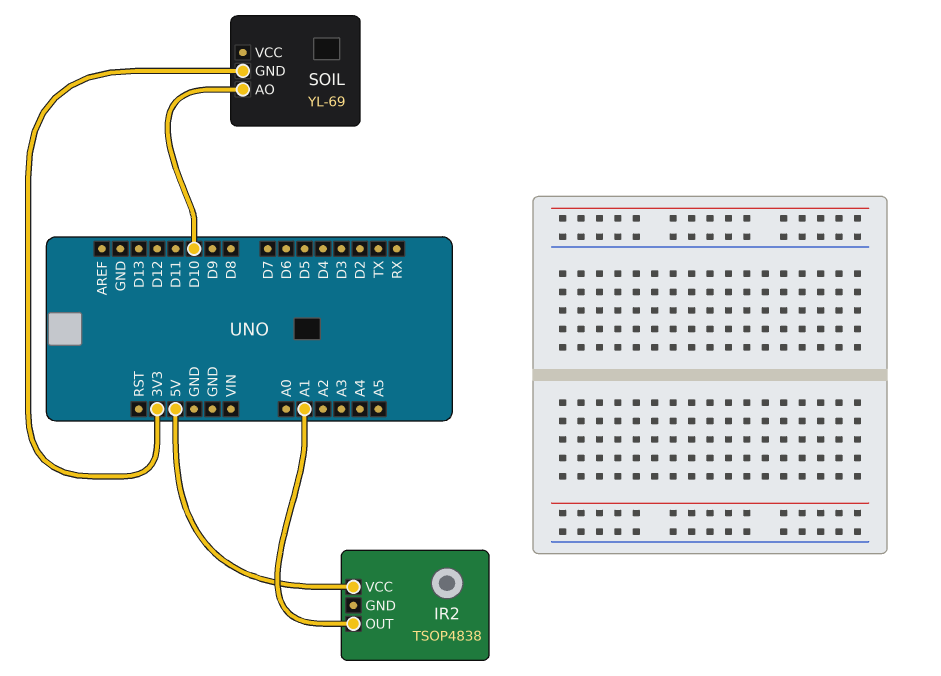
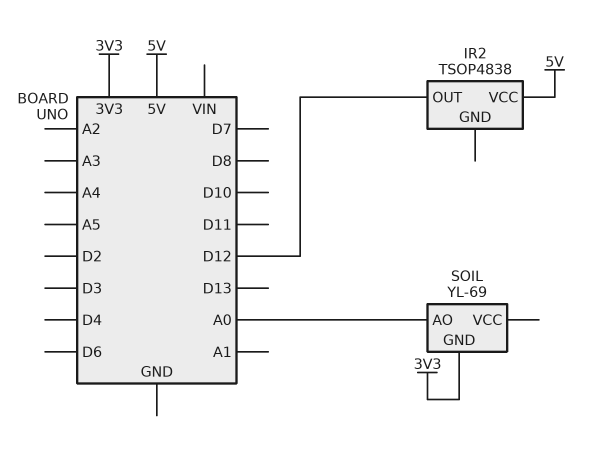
IR2 pin OUT: A1 -> D12
SOIL pin AO: D10 -> A0

